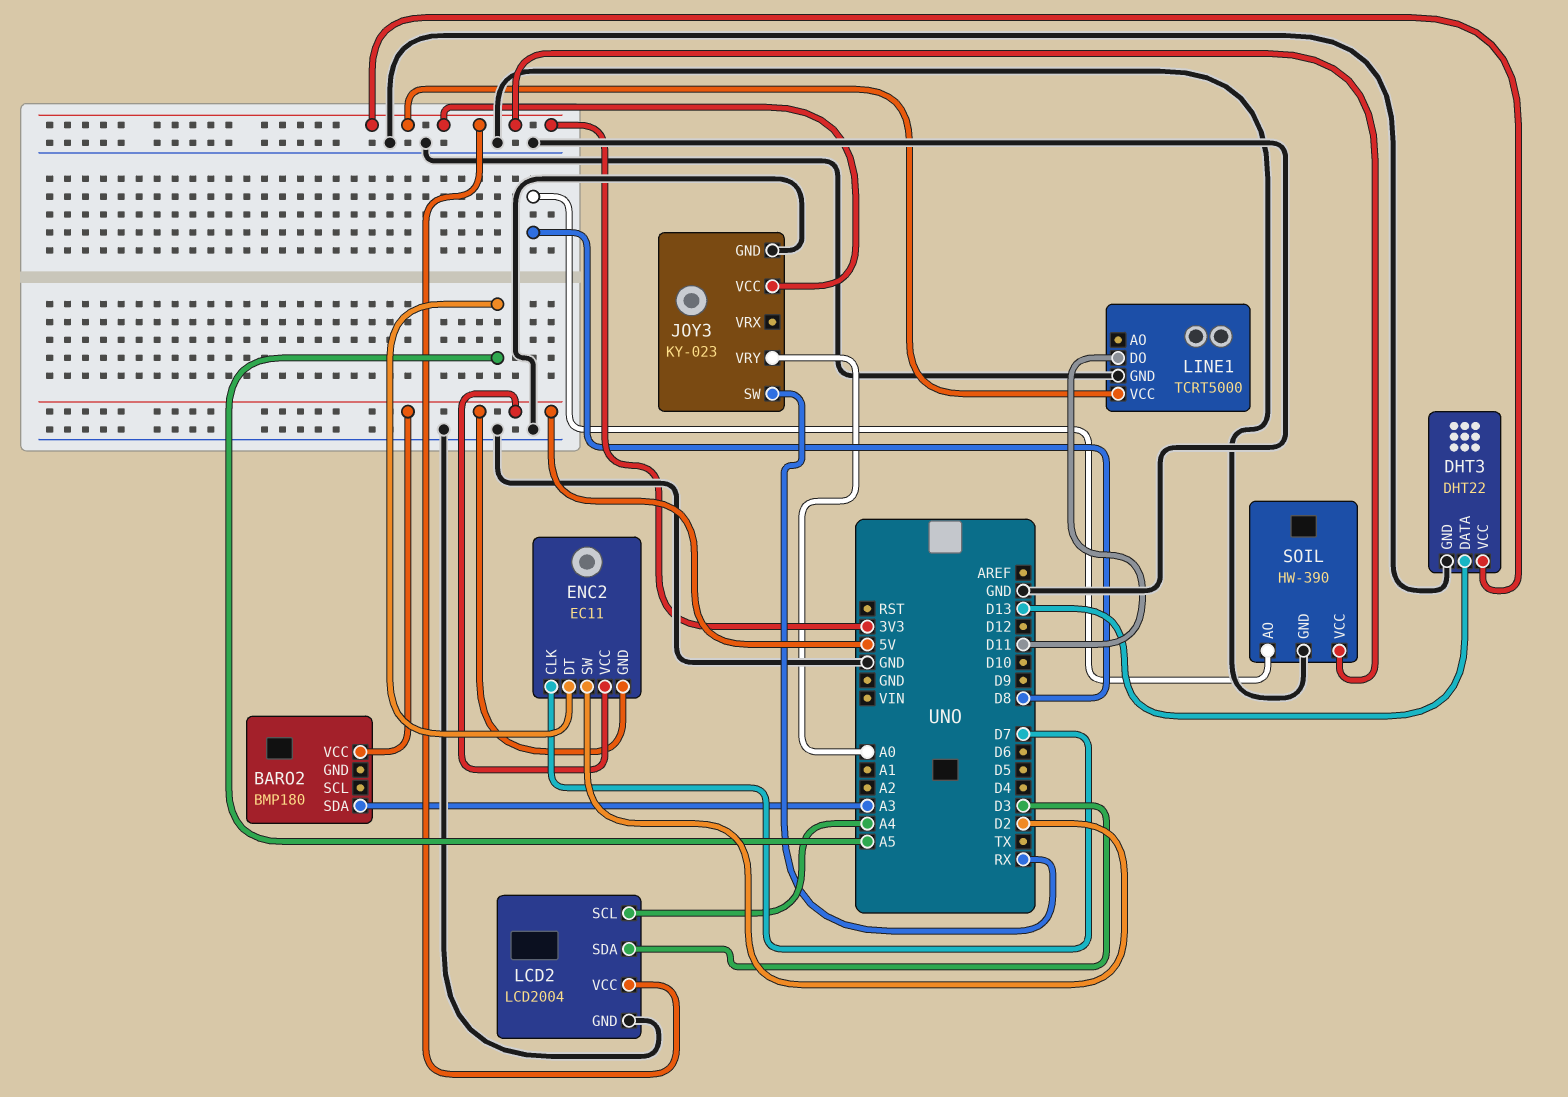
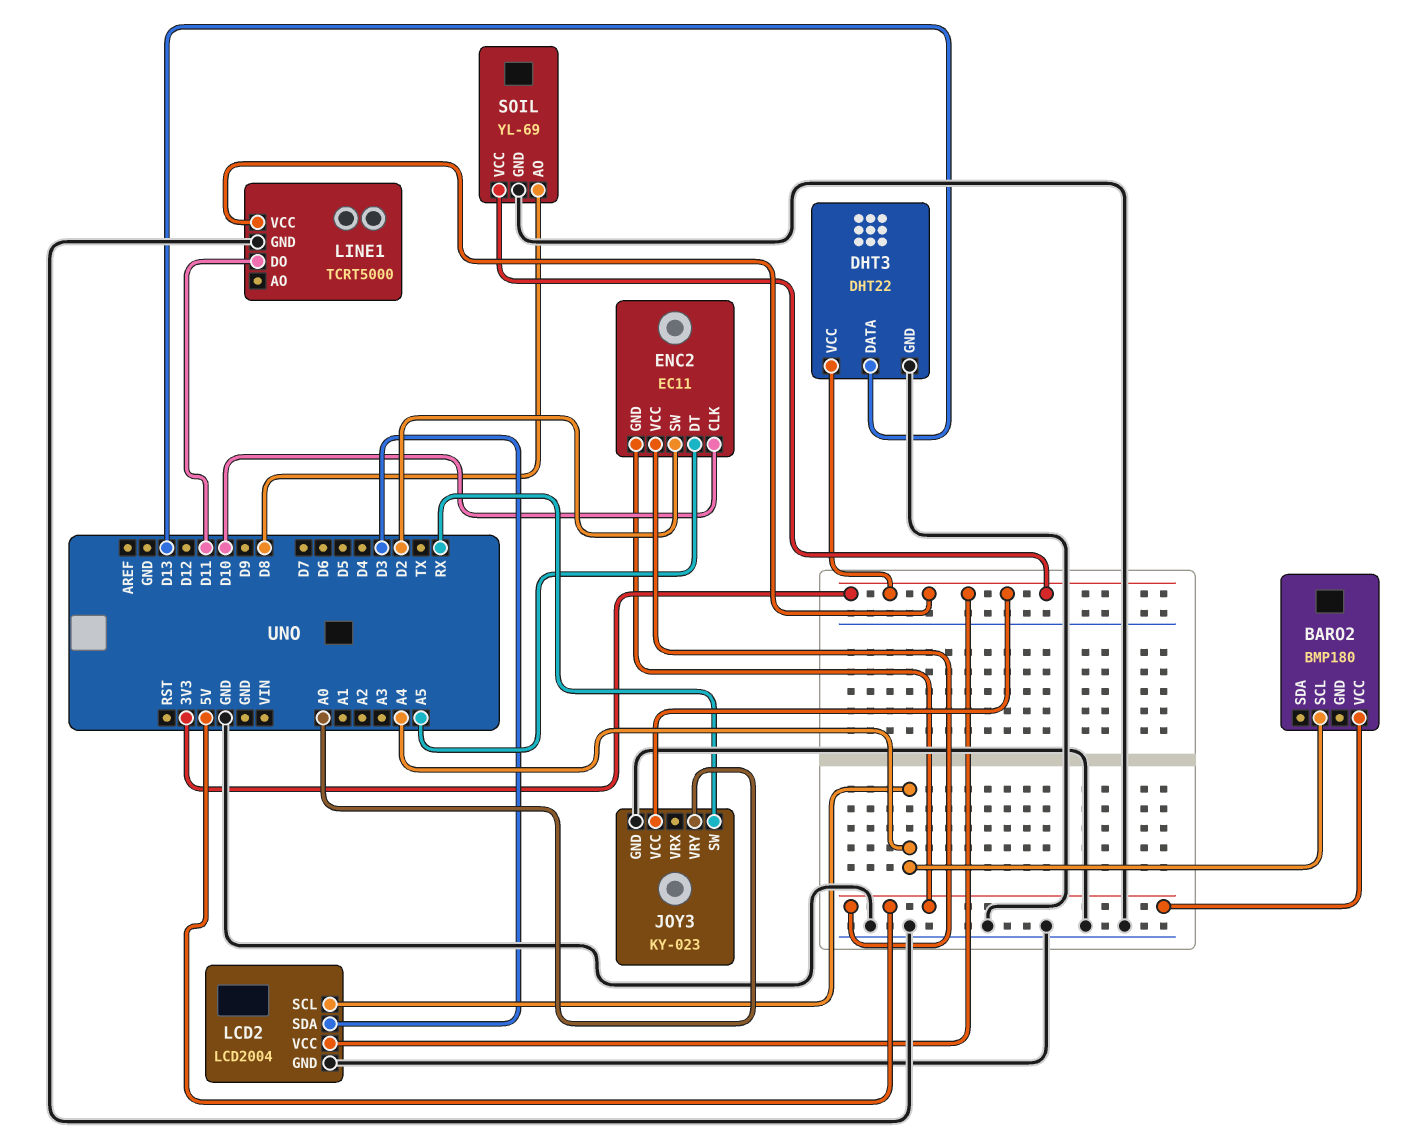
BARO2 pin SCL: none -> A4
BARO2 pin SDA: A3 -> none
ENC2 pin CLK: D7 -> D10
SOIL: HW-390 -> YL-69

